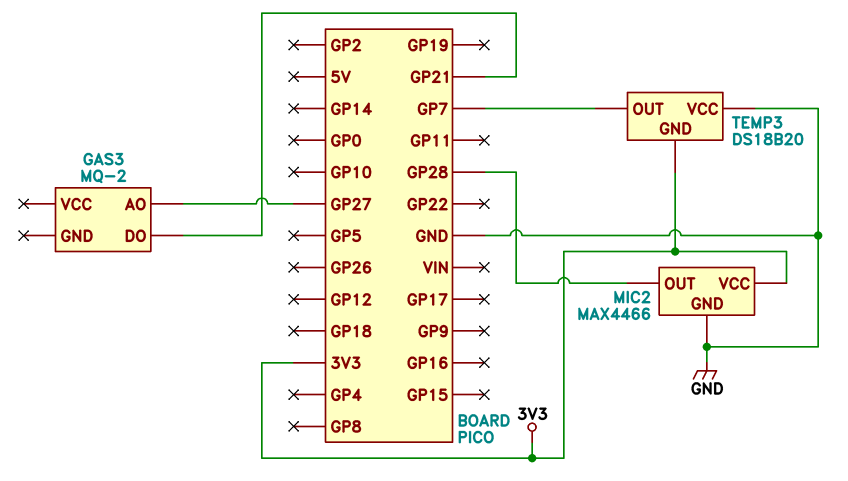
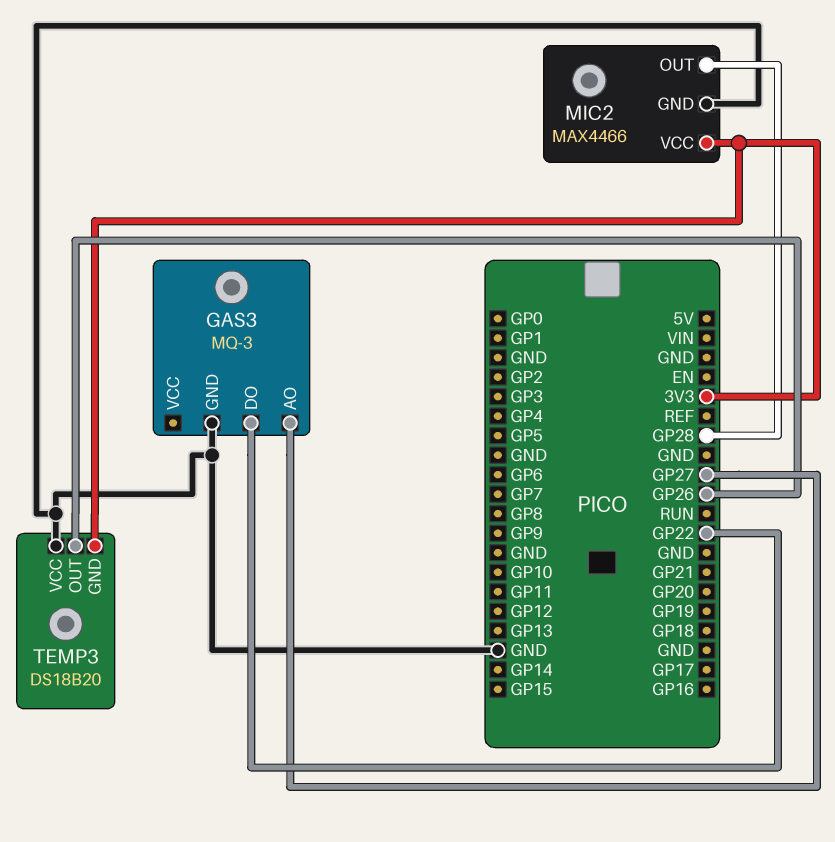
GAS3: MQ-2 -> MQ-3
GAS3 pin DO: GP21 -> GP22
GAS3 pin GND: none -> GND
TEMP3 pin OUT: GP7 -> GP26

